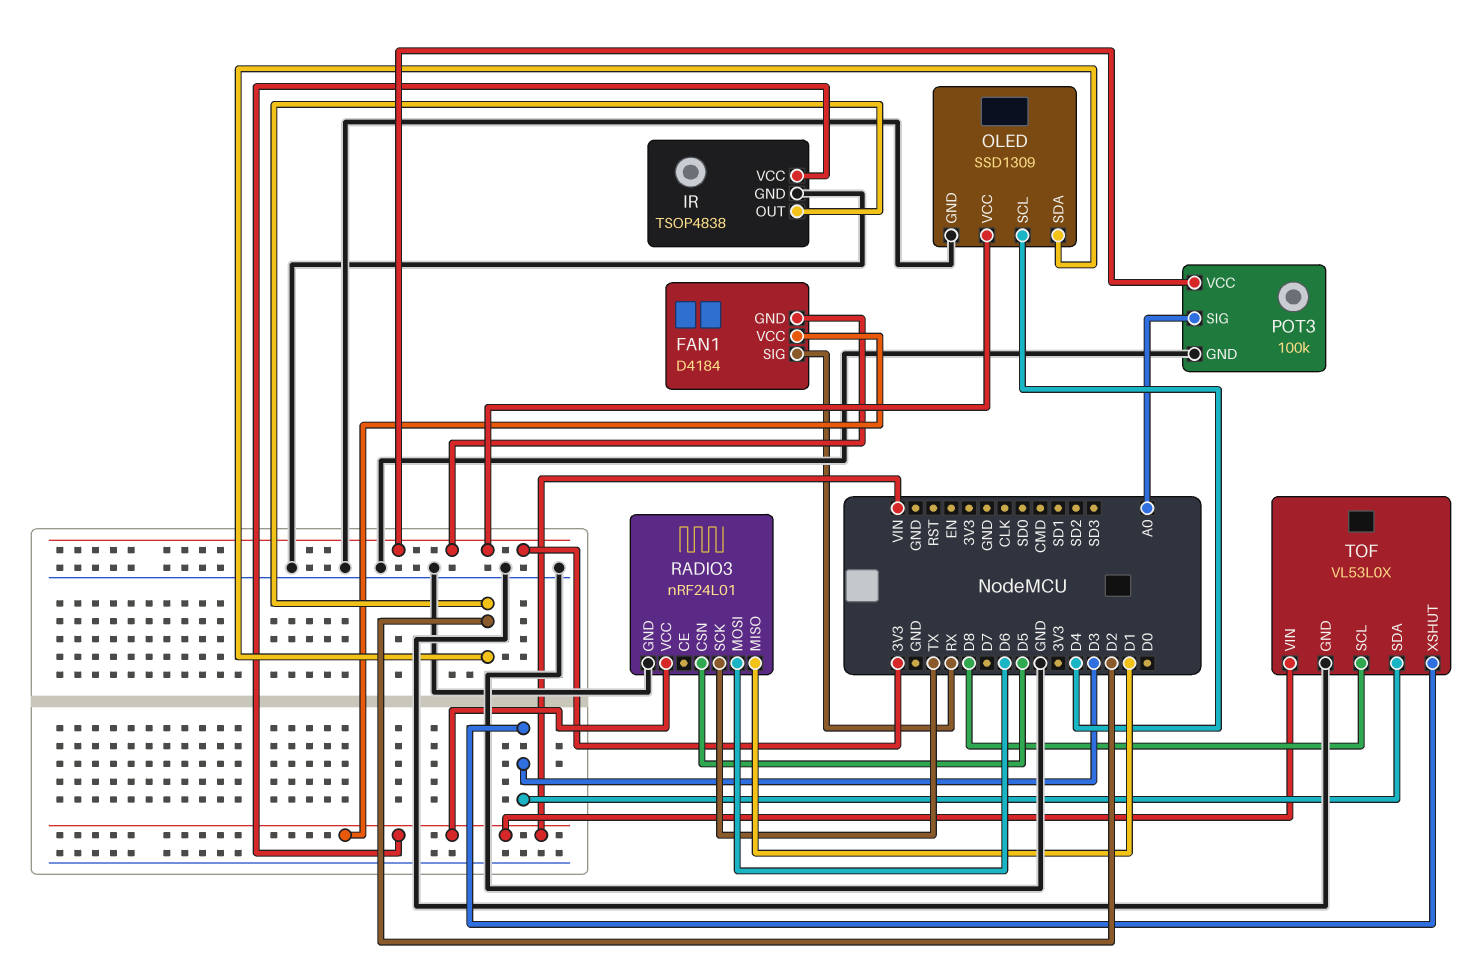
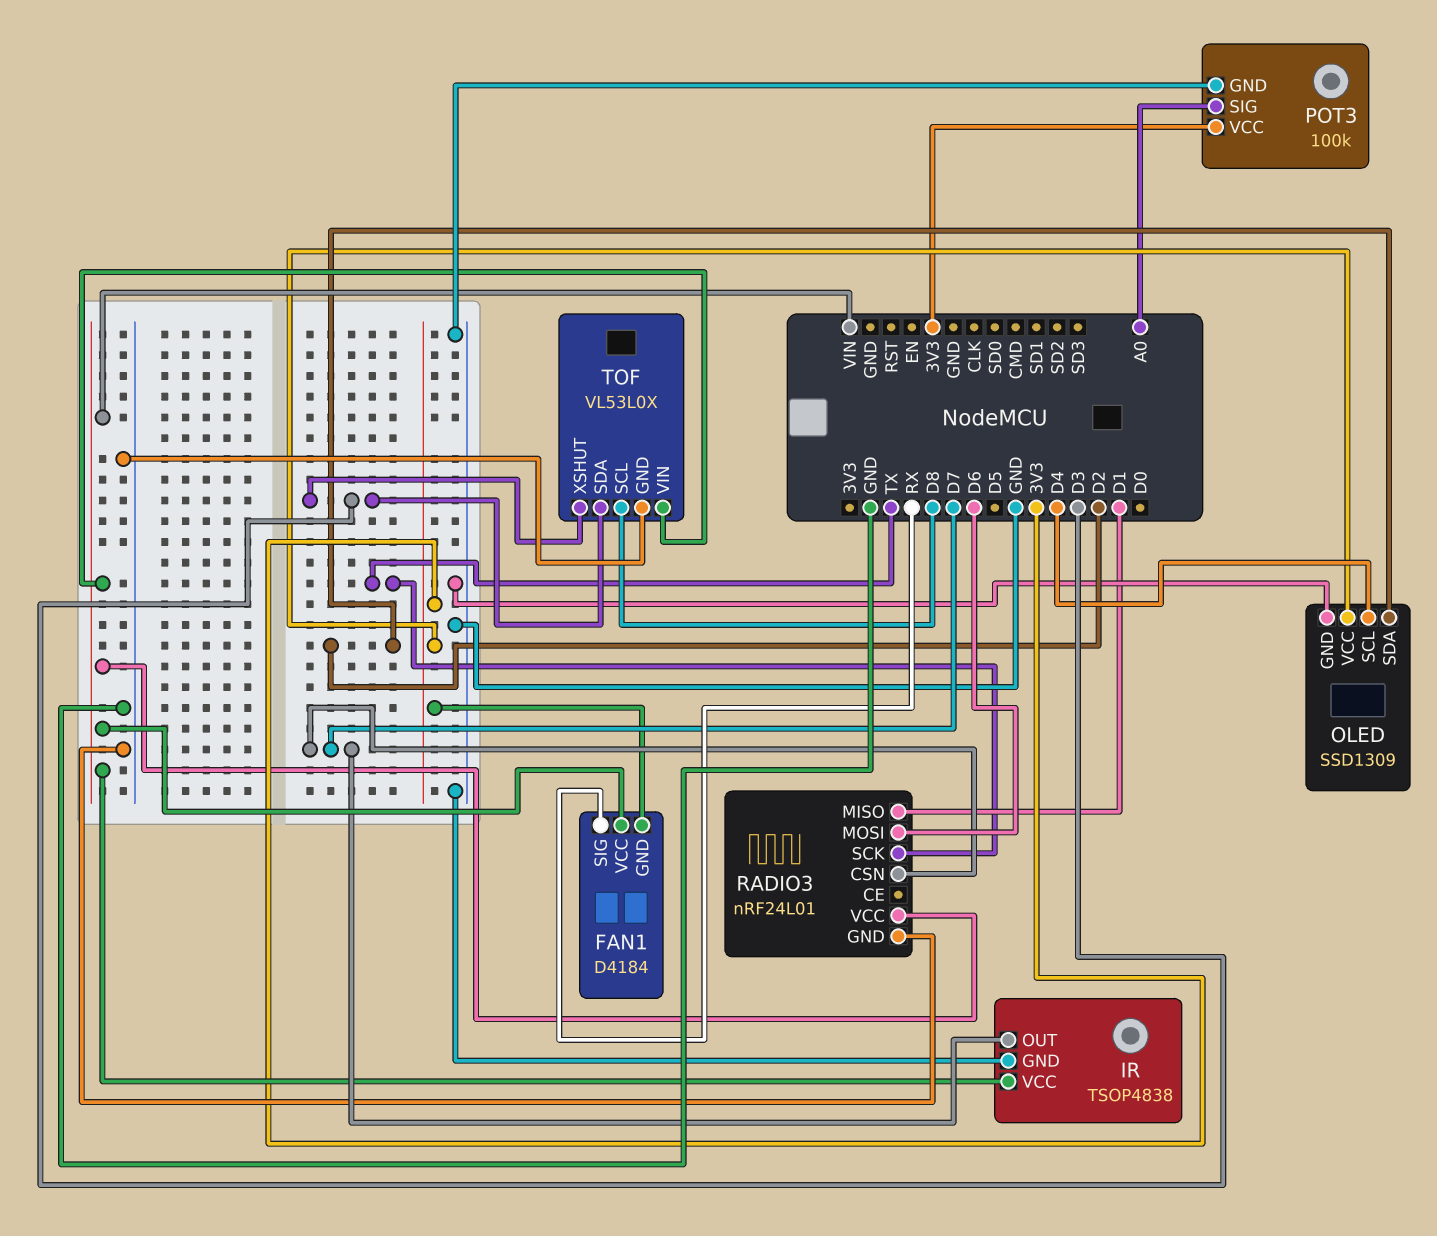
IR pin OUT: D2 -> D7
RADIO3 pin CSN: D5 -> D7

